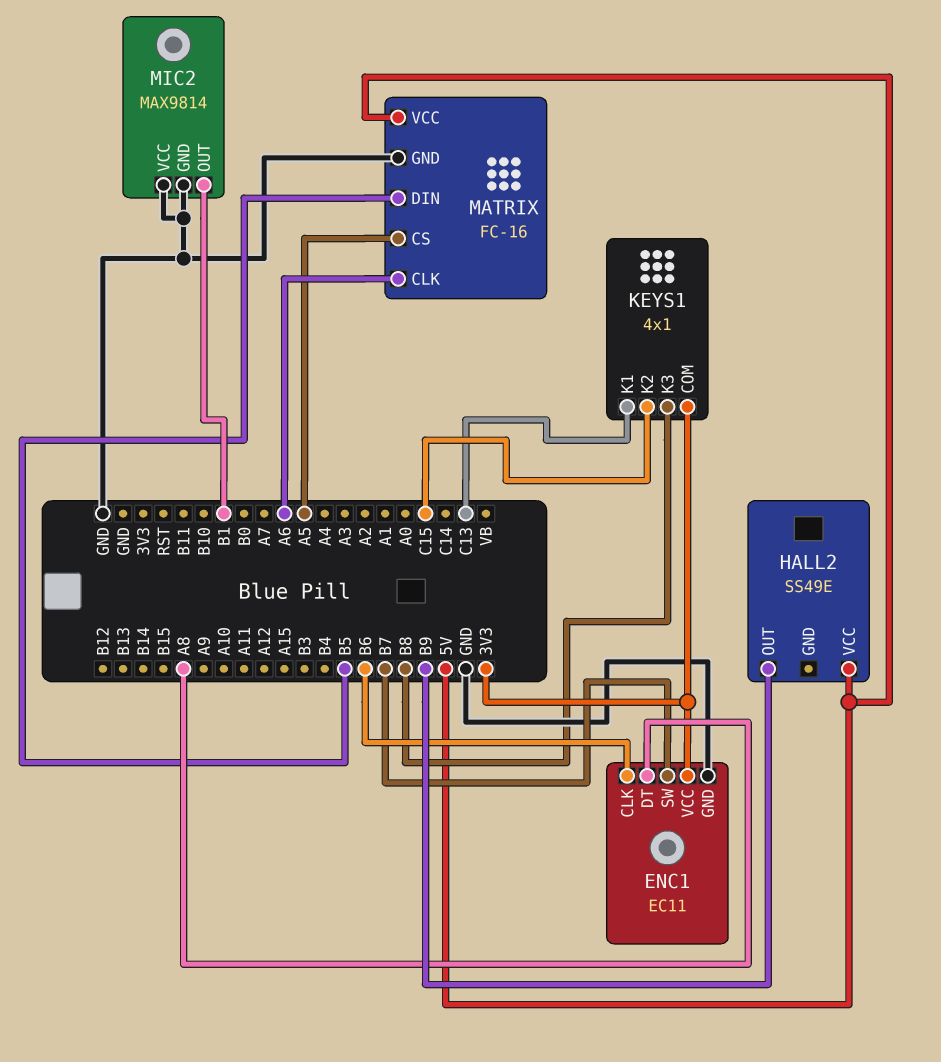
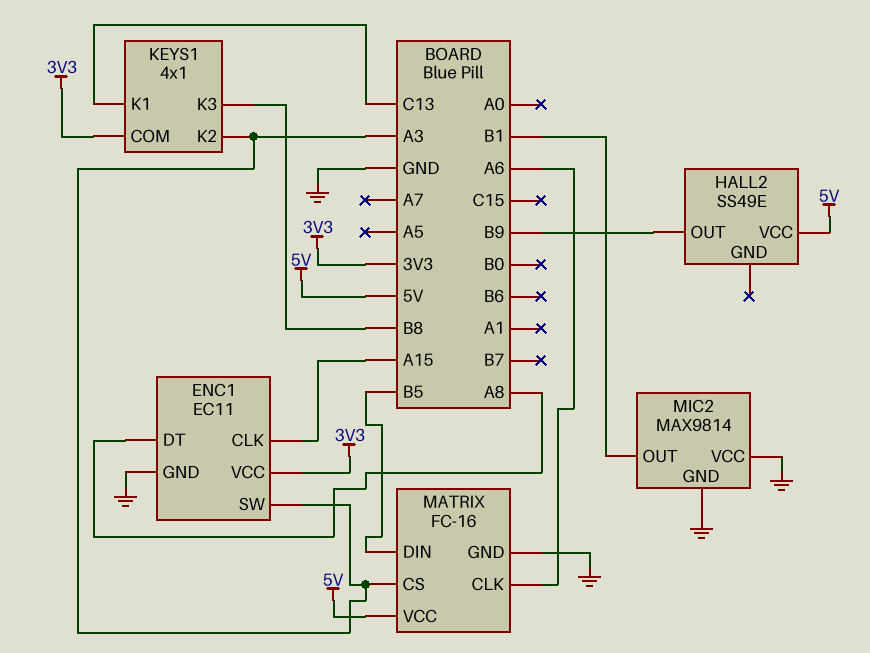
ENC1 pin CLK: B6 -> A15
ENC1 pin SW: B7 -> A3
KEYS1 pin K2: C15 -> A3
MATRIX pin CS: A5 -> A3

